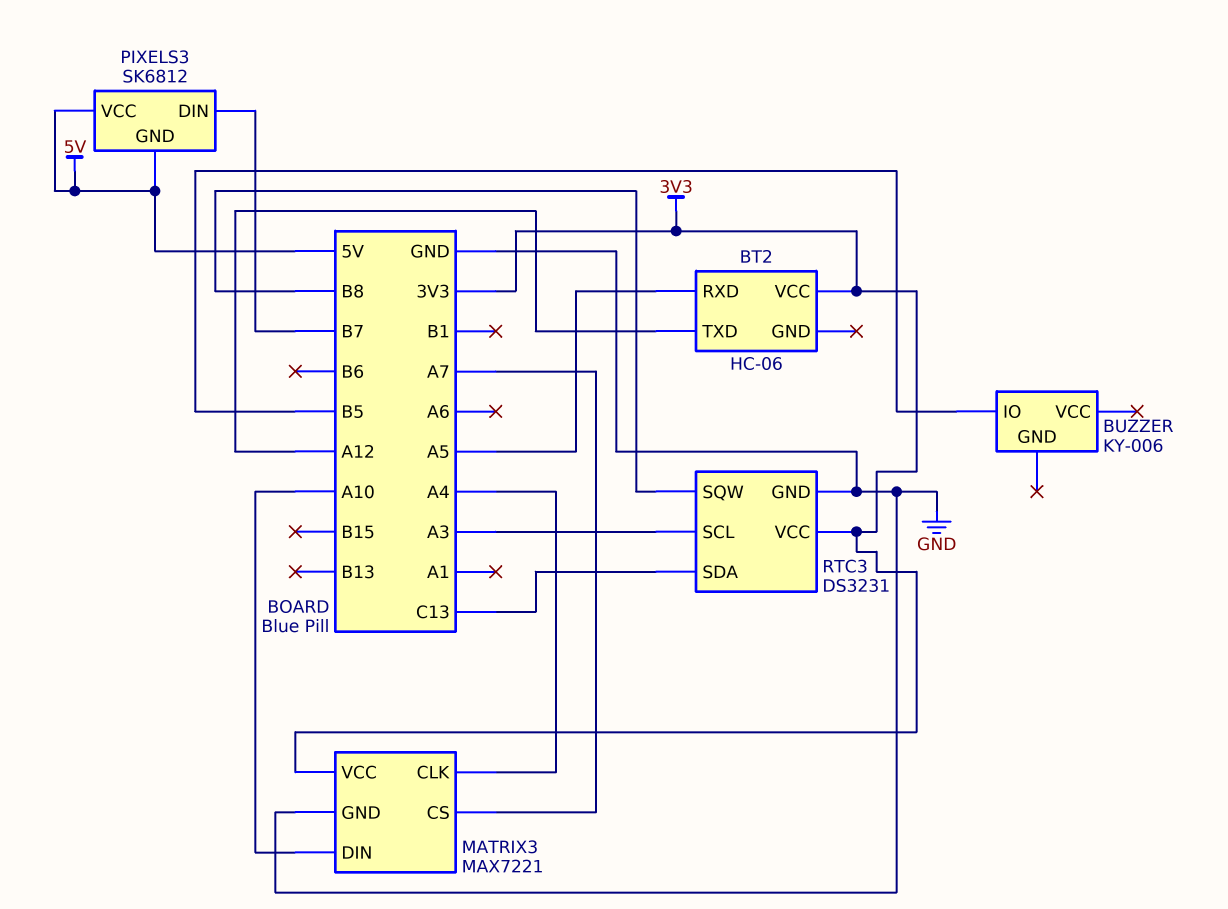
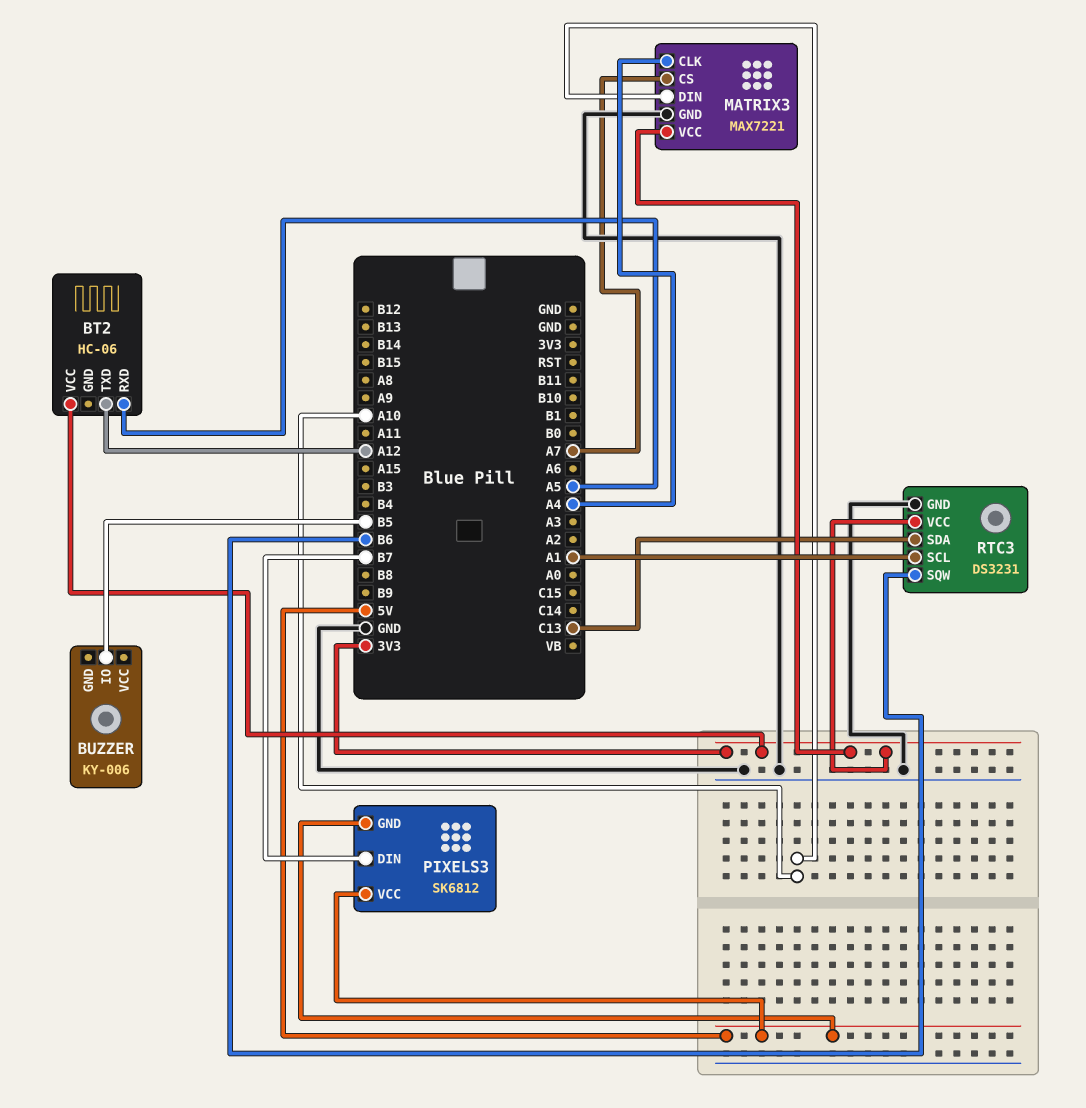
RTC3 pin SCL: A3 -> A1
RTC3 pin SQW: B8 -> B6

